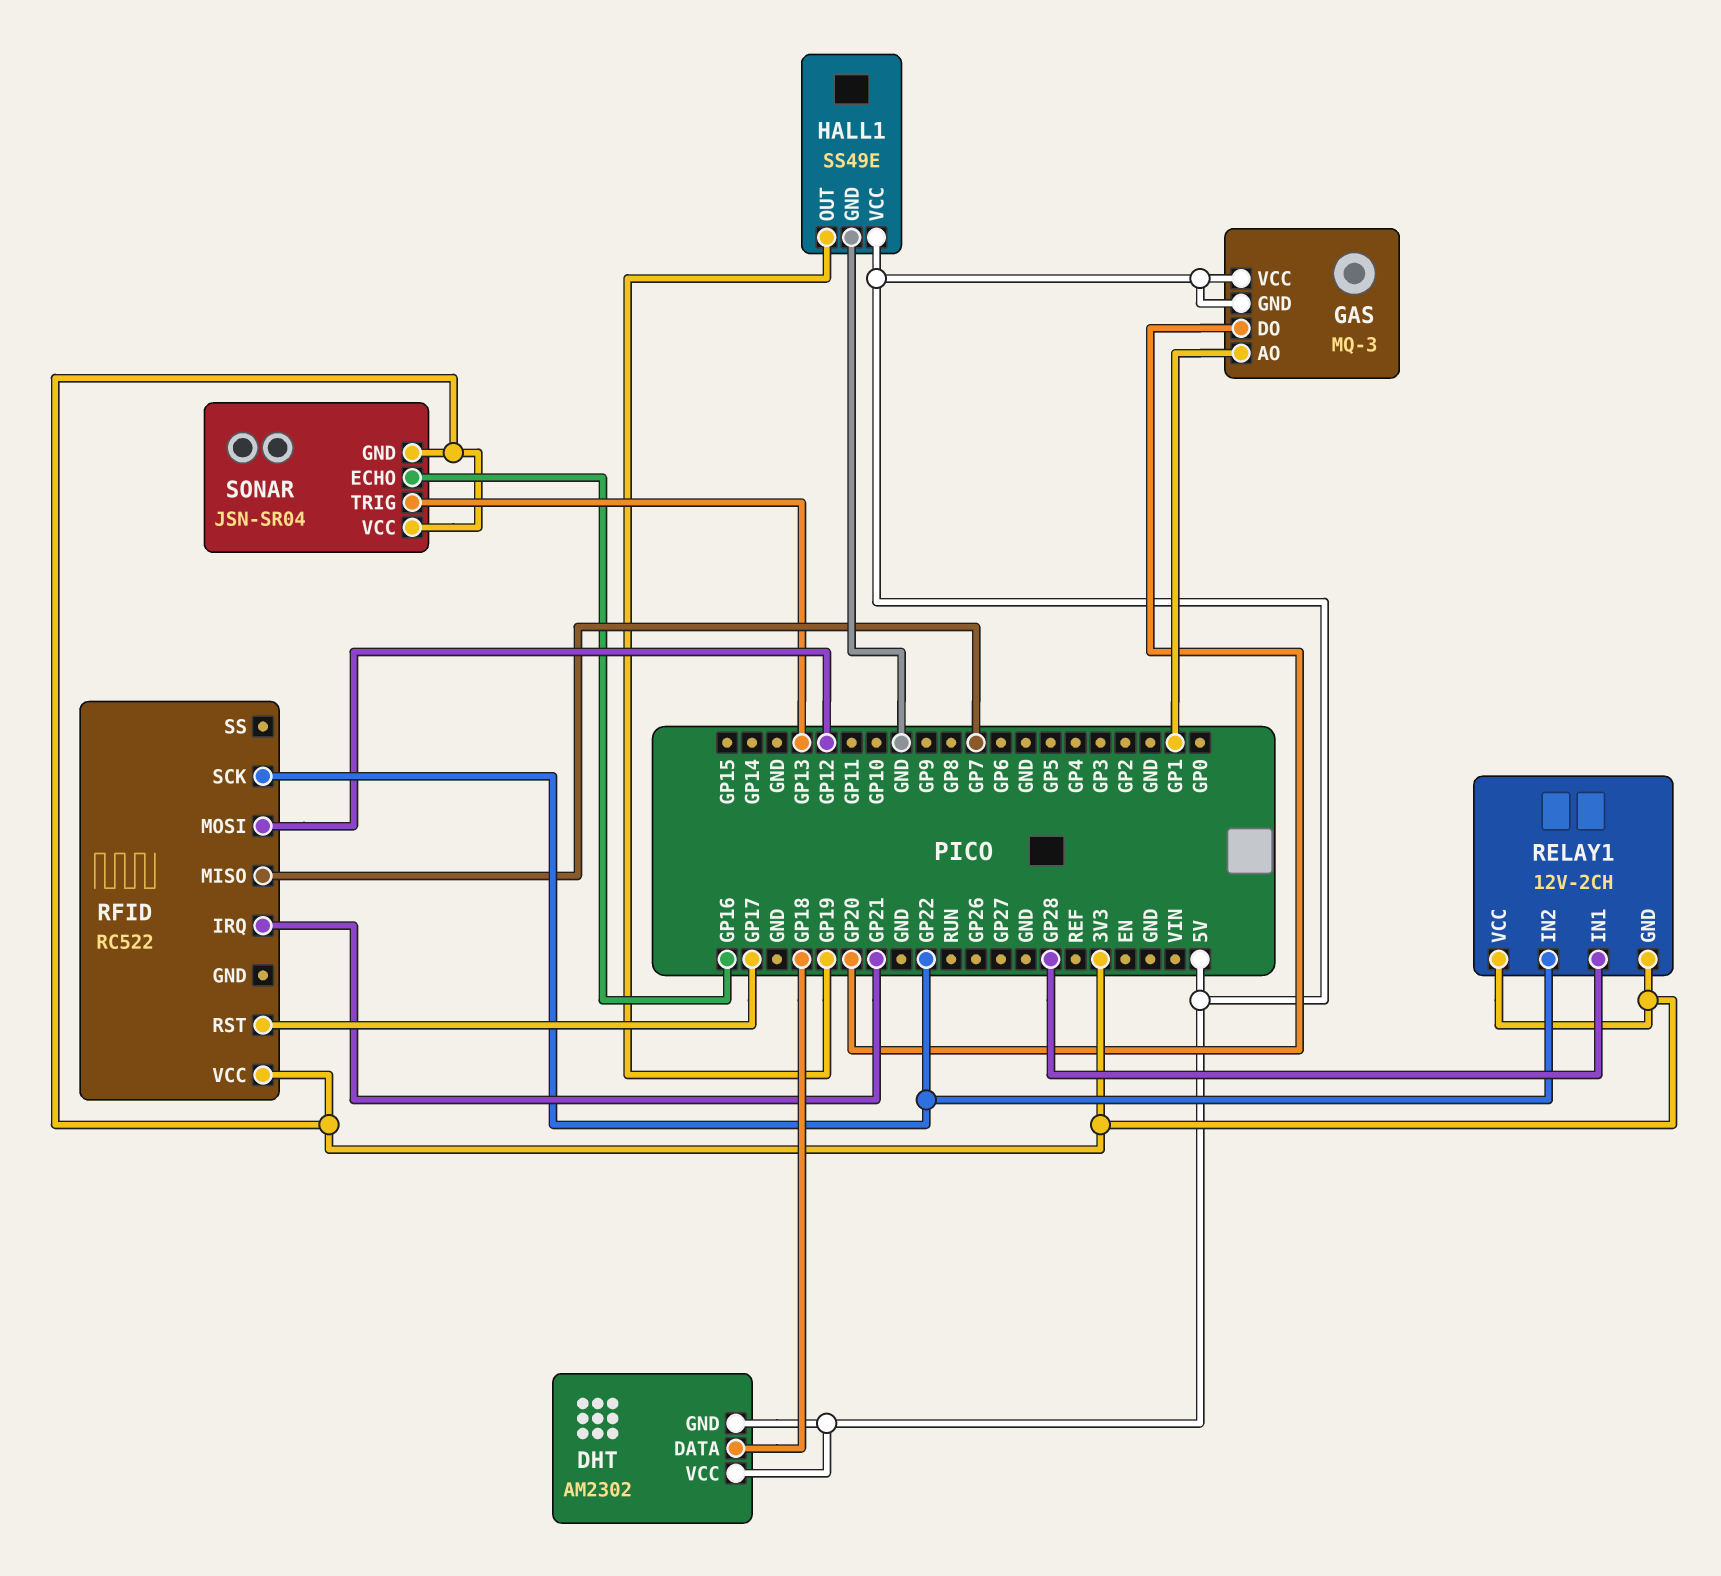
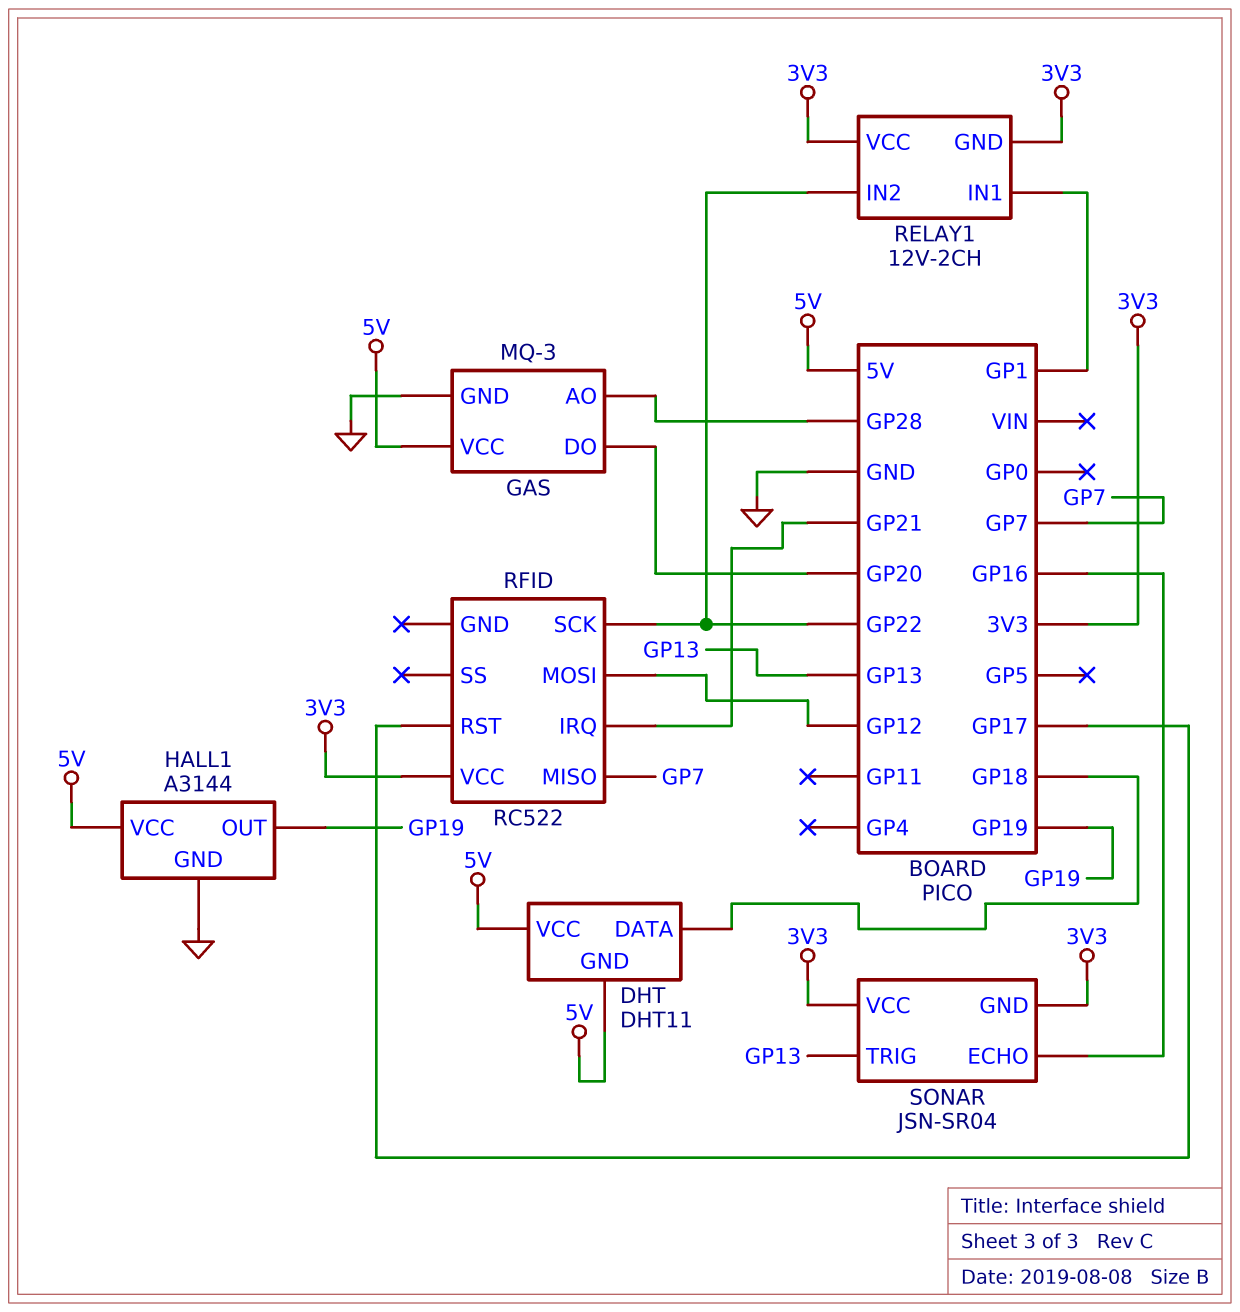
DHT: AM2302 -> DHT11
GAS pin AO: GP1 -> GP28
GAS pin GND: 5V -> GND
HALL1: SS49E -> A3144
RELAY1 pin IN1: GP28 -> GP1

